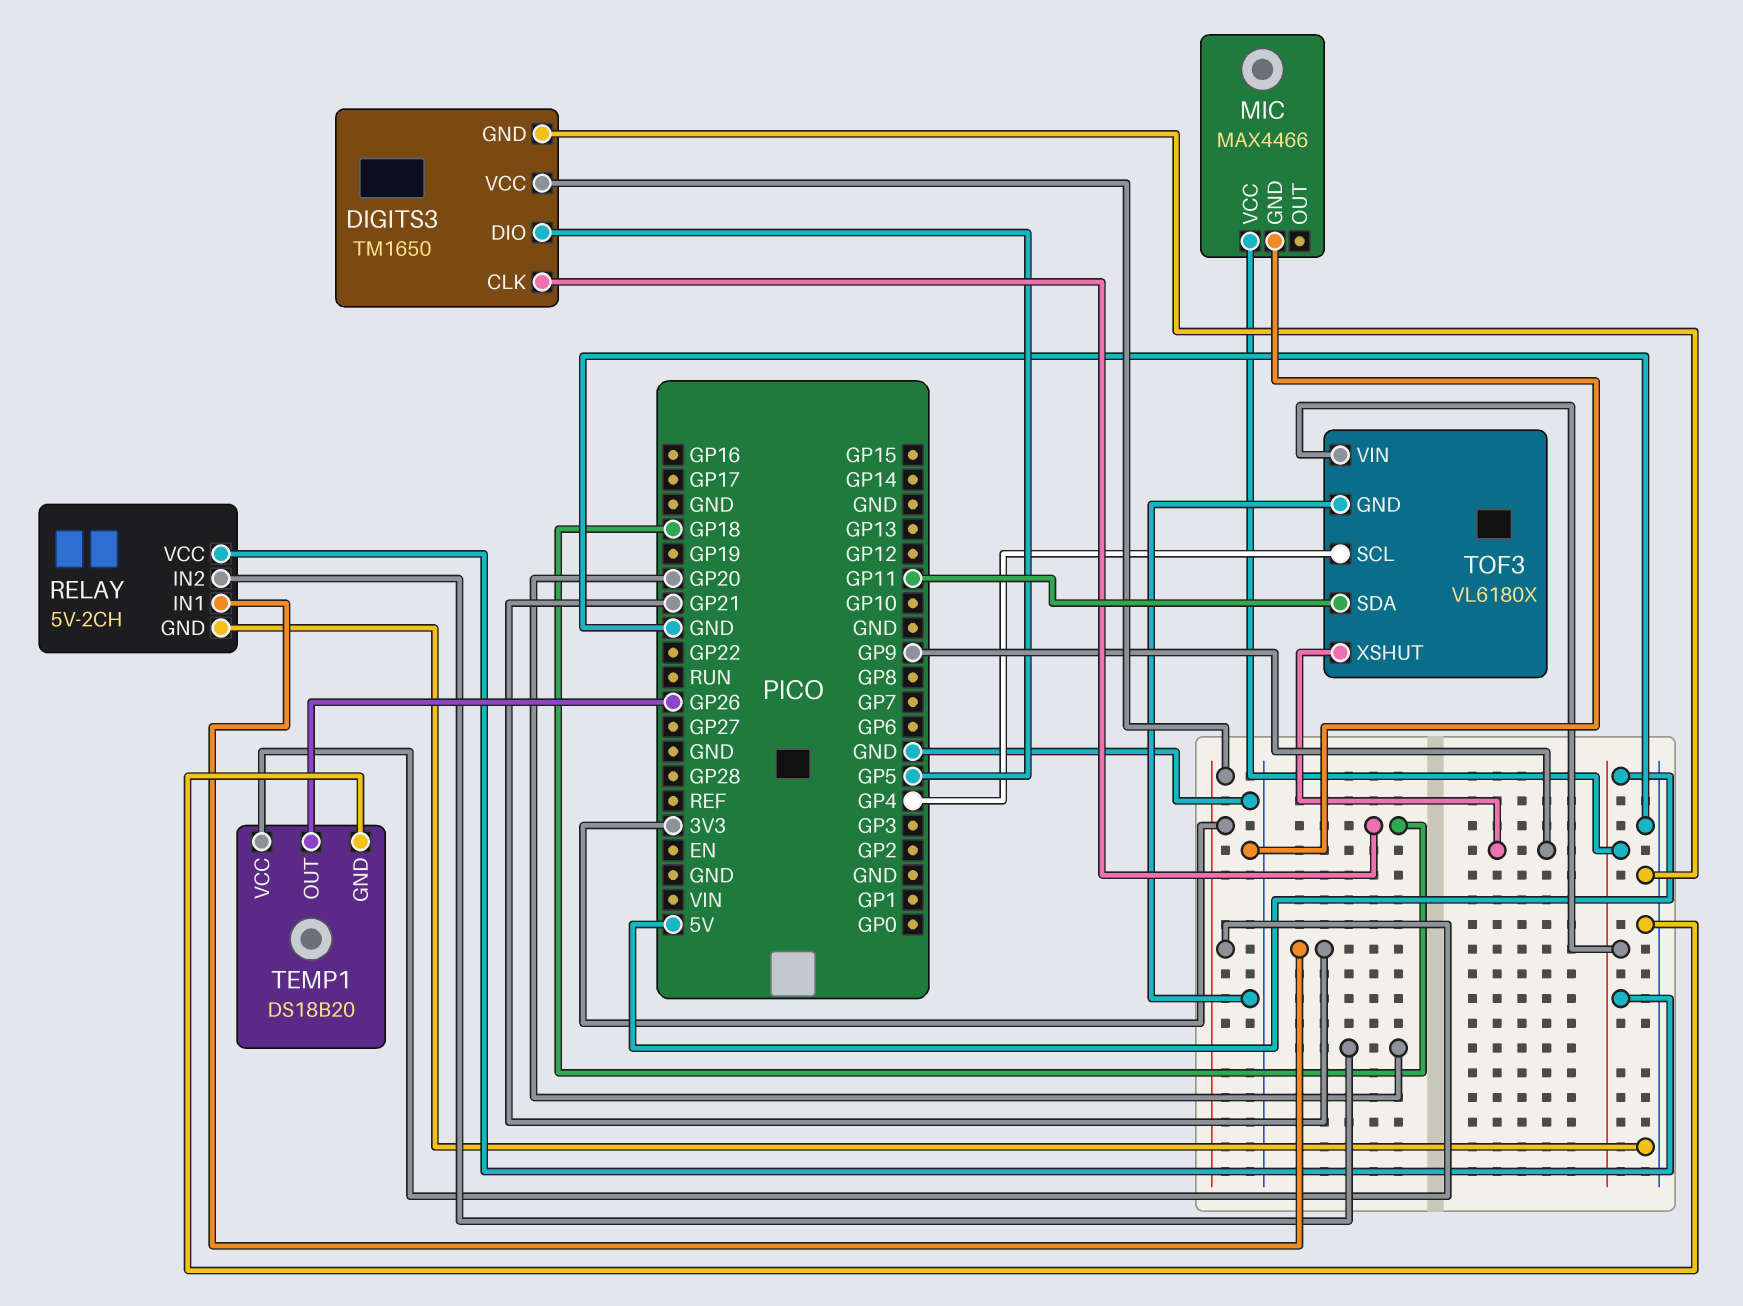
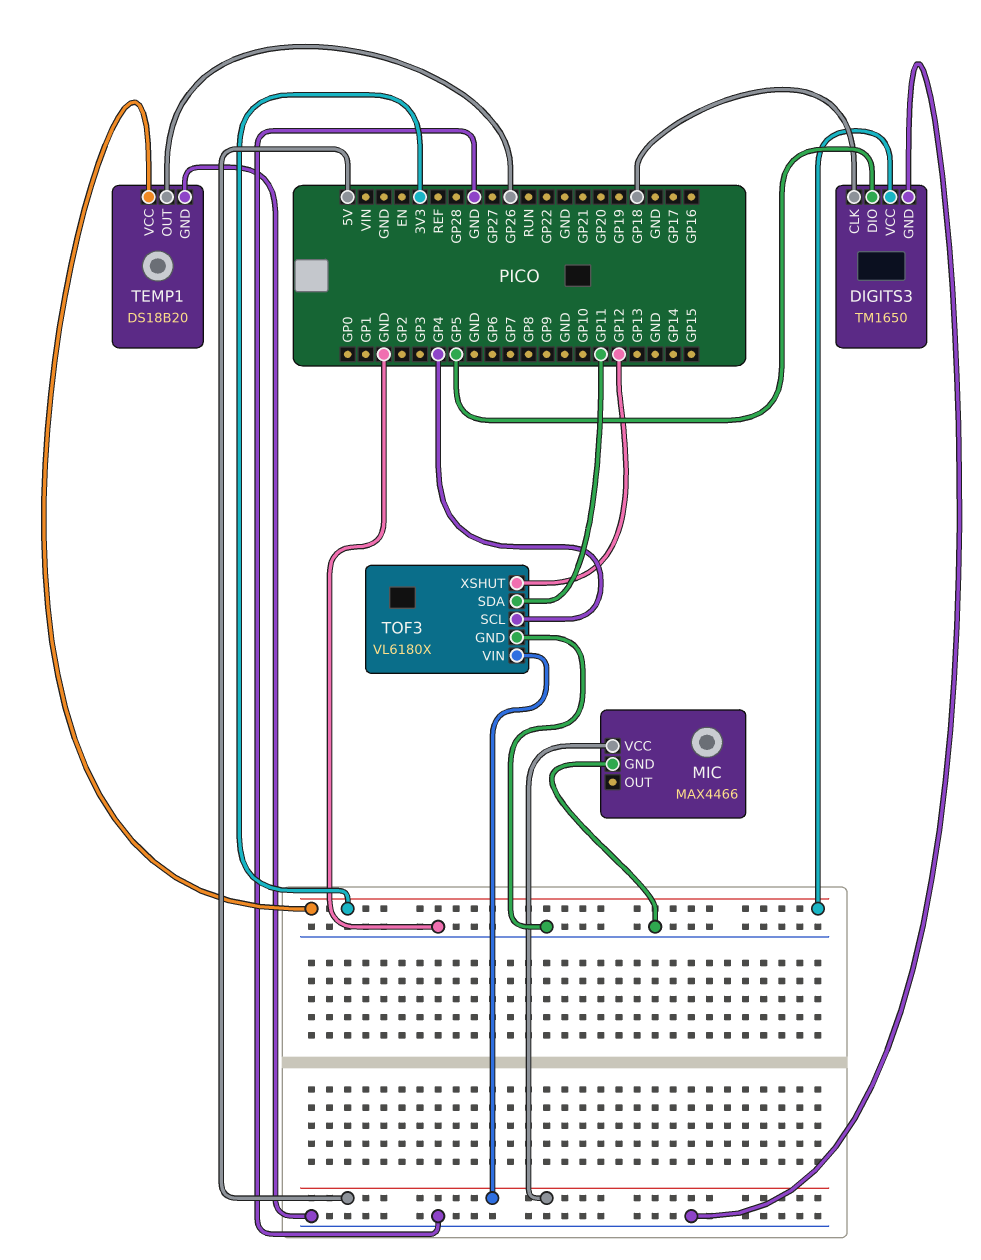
RELAY: 5V-2CH -> none
RELAY pin GND: GND -> none
RELAY pin IN1: GP21 -> none
RELAY pin IN2: GP20 -> none
RELAY pin VCC: 5V -> none
TOF3 pin XSHUT: GP9 -> GP12

